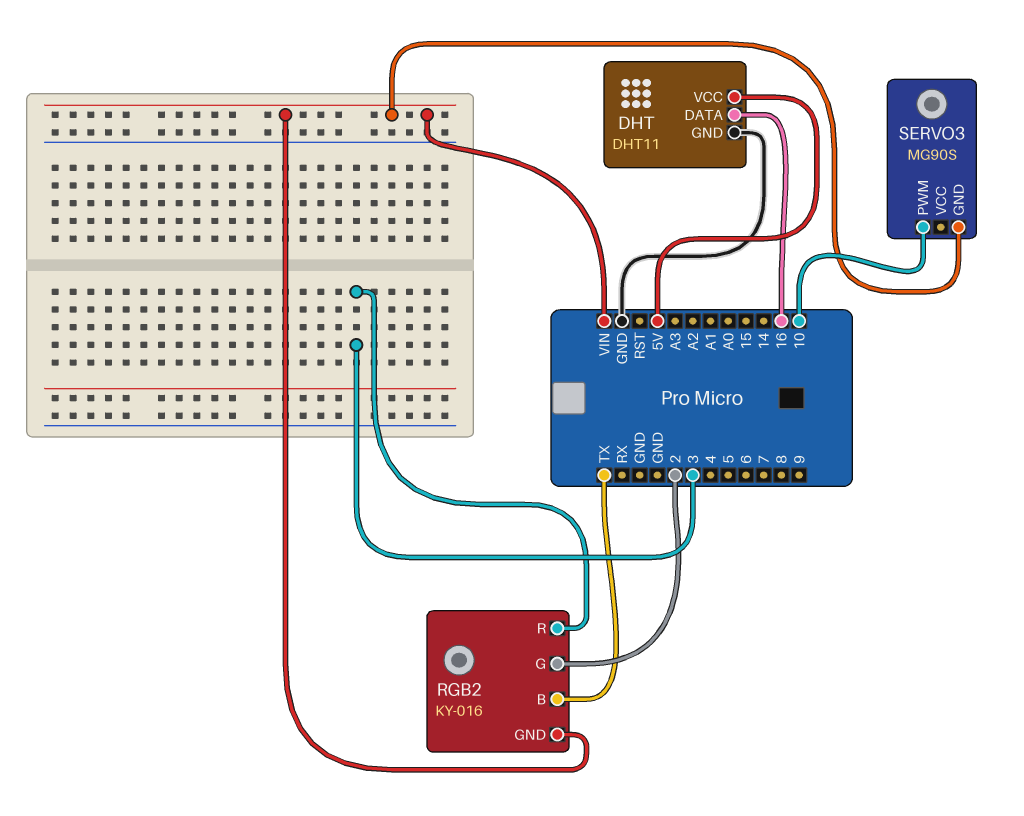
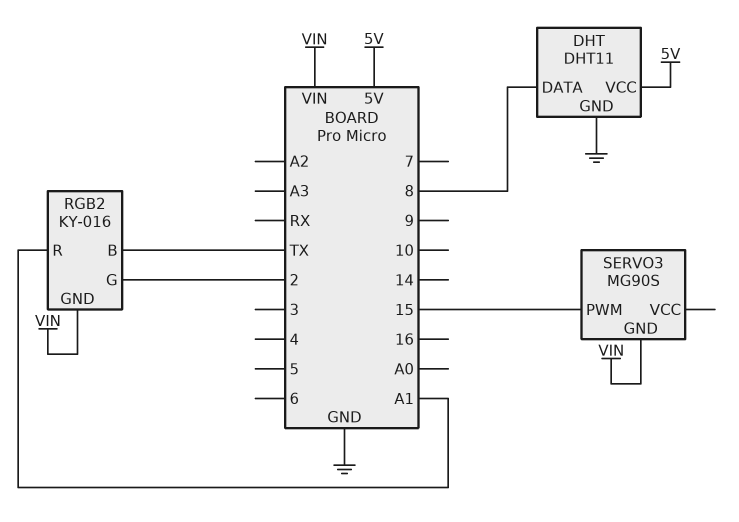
DHT pin DATA: 16 -> 8
RGB2 pin R: 3 -> A1
SERVO3 pin PWM: 10 -> 15

